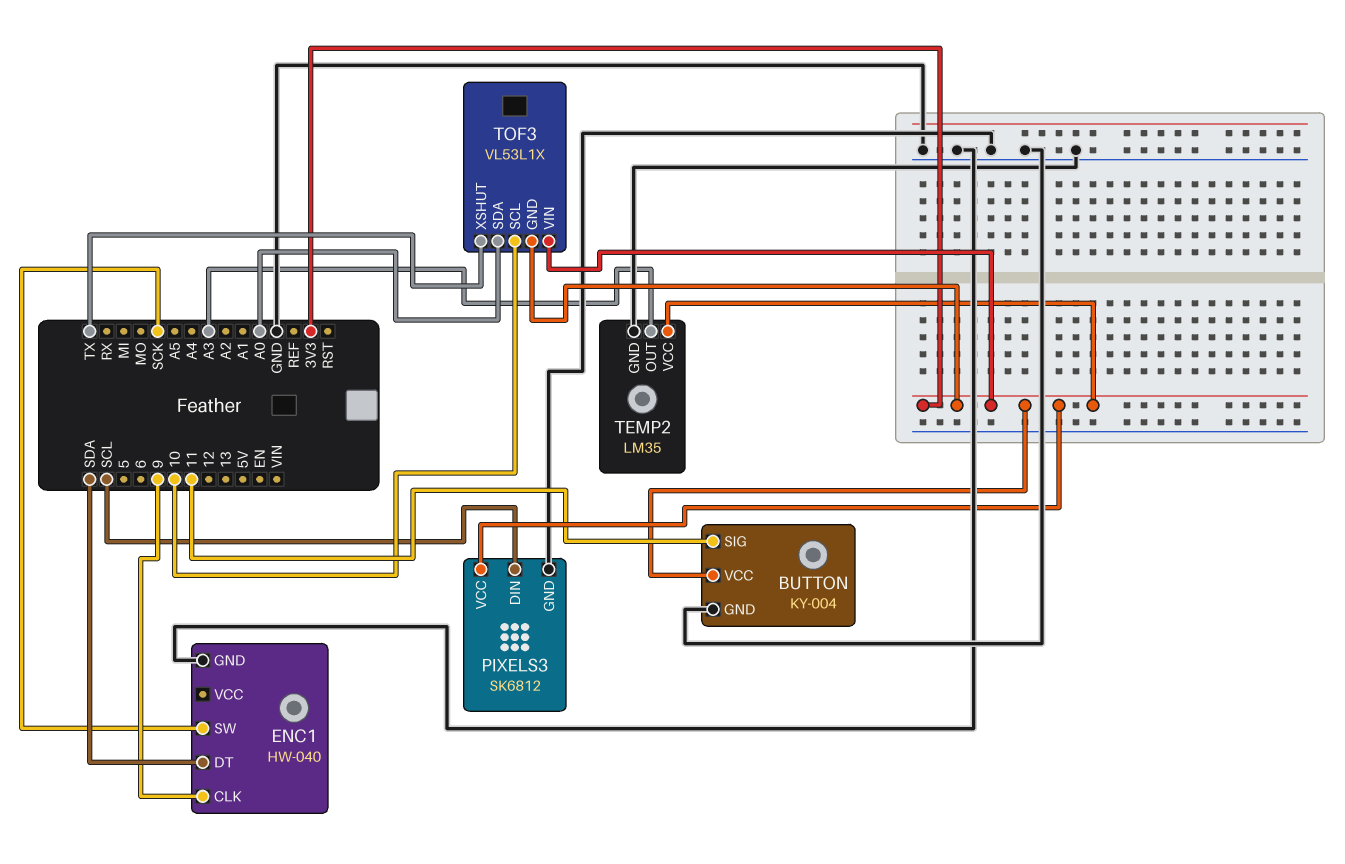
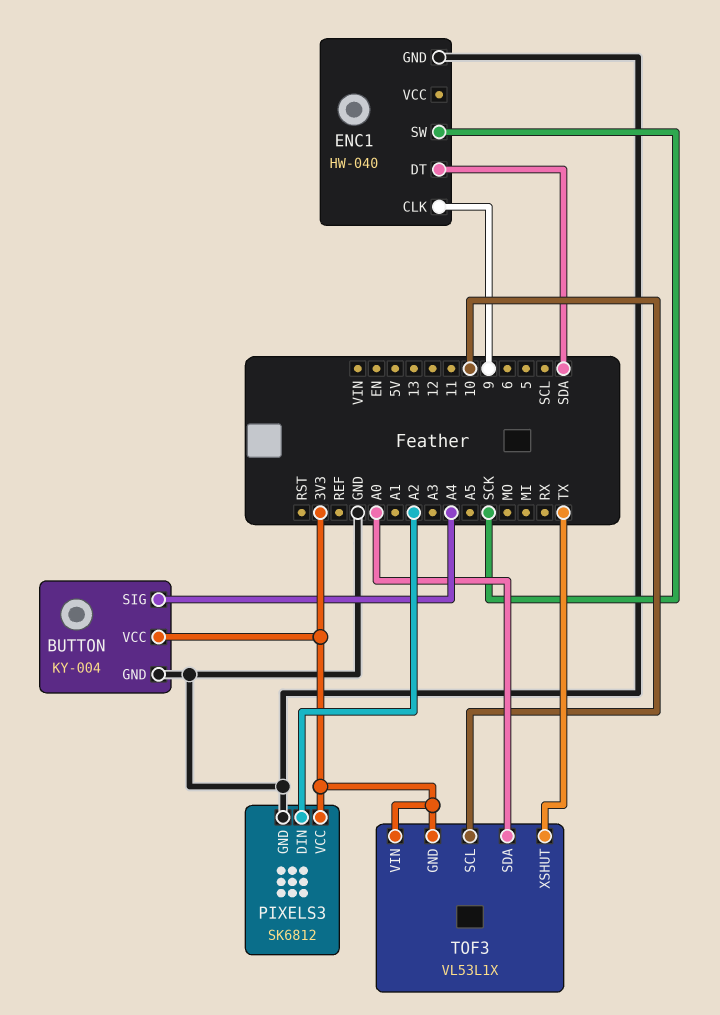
BUTTON pin SIG: 11 -> A4
PIXELS3 pin DIN: SCL -> A2
TEMP2: LM35 -> none
TEMP2 pin GND: GND -> none
TEMP2 pin OUT: A3 -> none
TEMP2 pin VCC: 3V3 -> none

